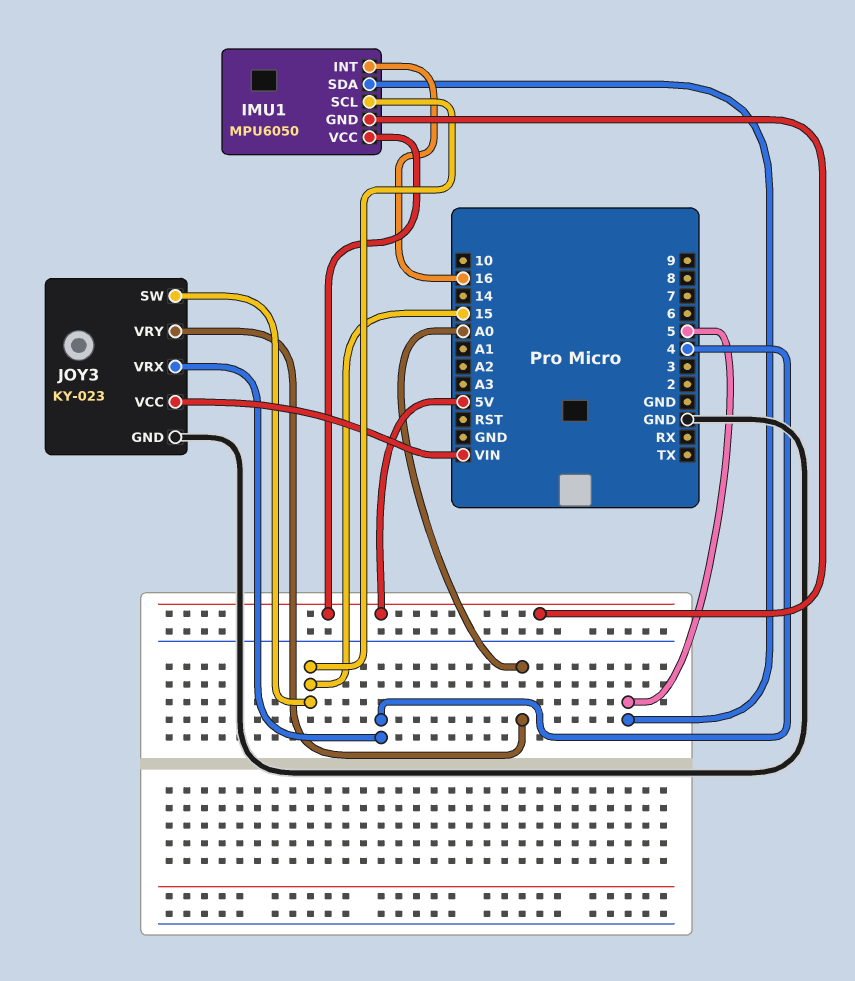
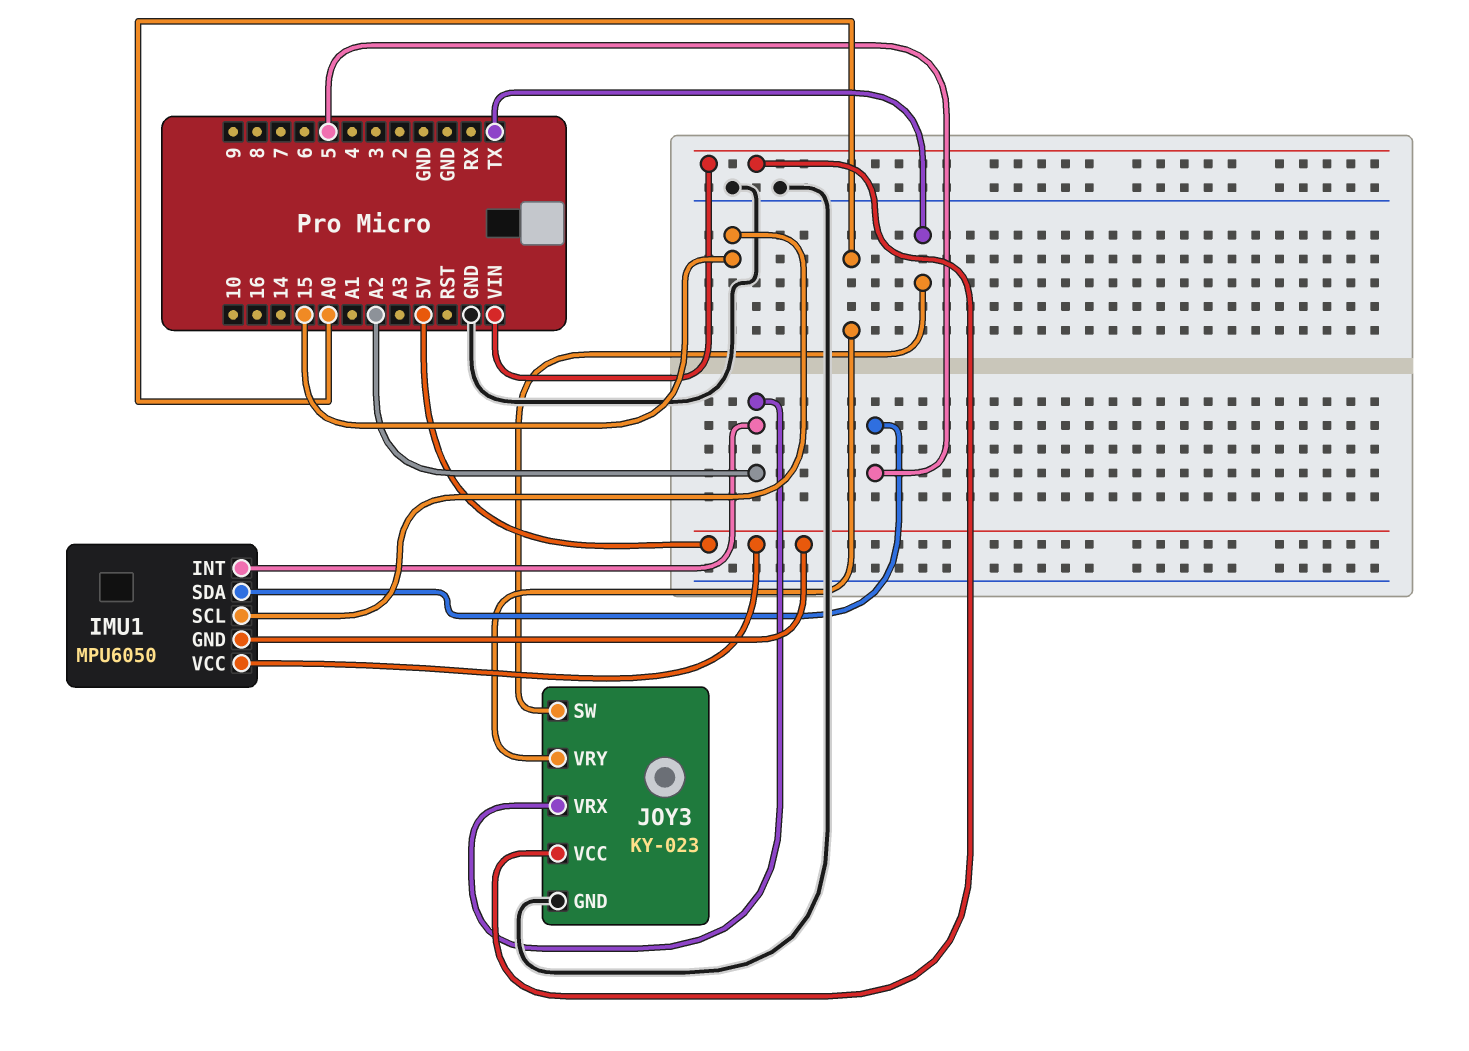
IMU1 pin INT: 16 -> A2
JOY3 pin SW: 15 -> TX
JOY3 pin VRX: 4 -> A2

